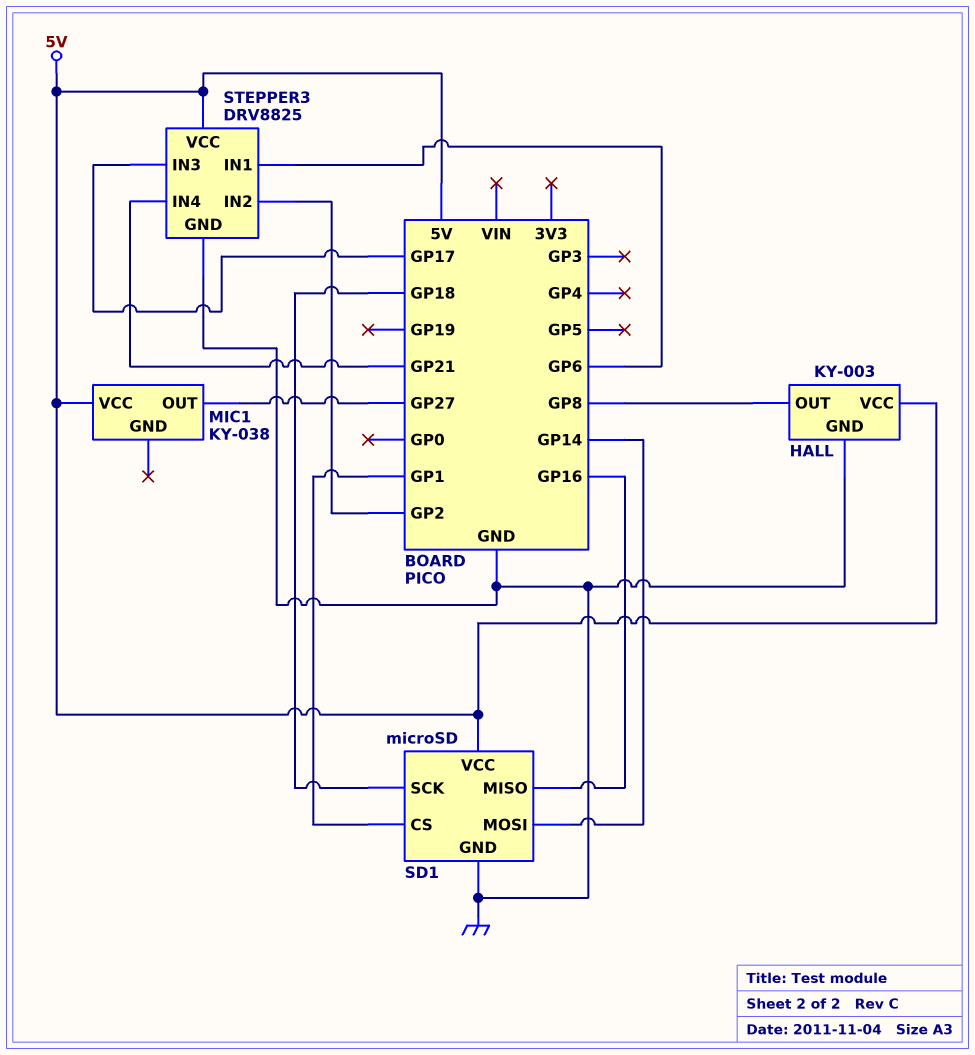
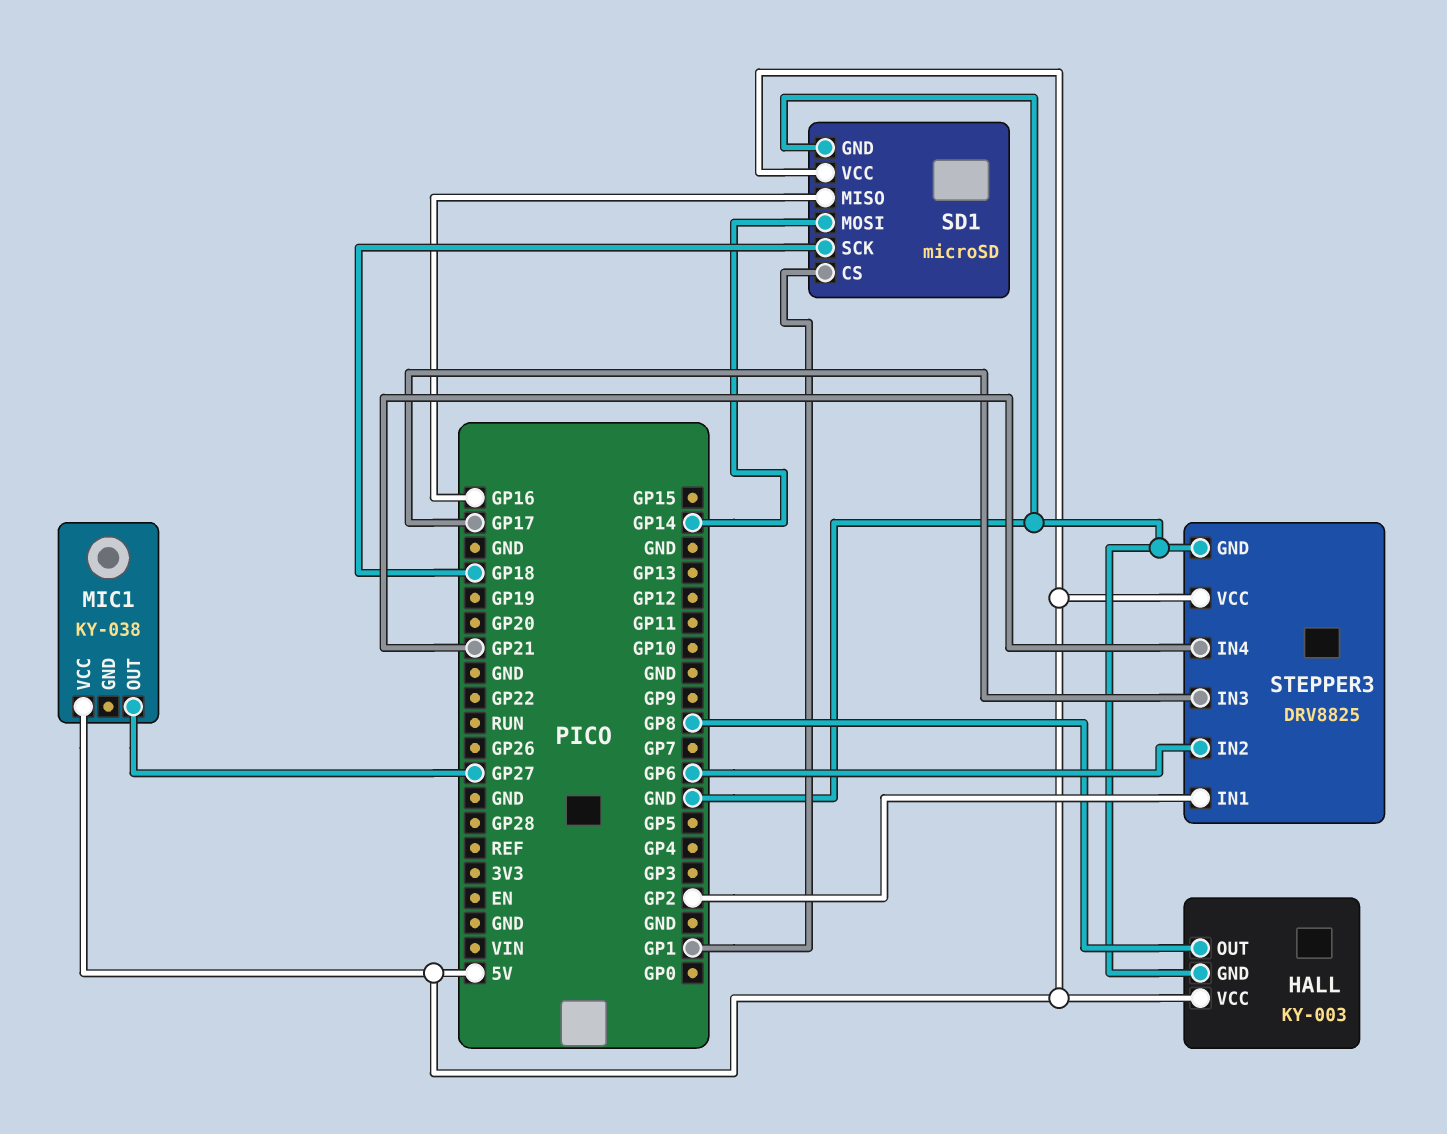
STEPPER3 pin IN1: GP6 -> GP2
STEPPER3 pin IN2: GP2 -> GP6

